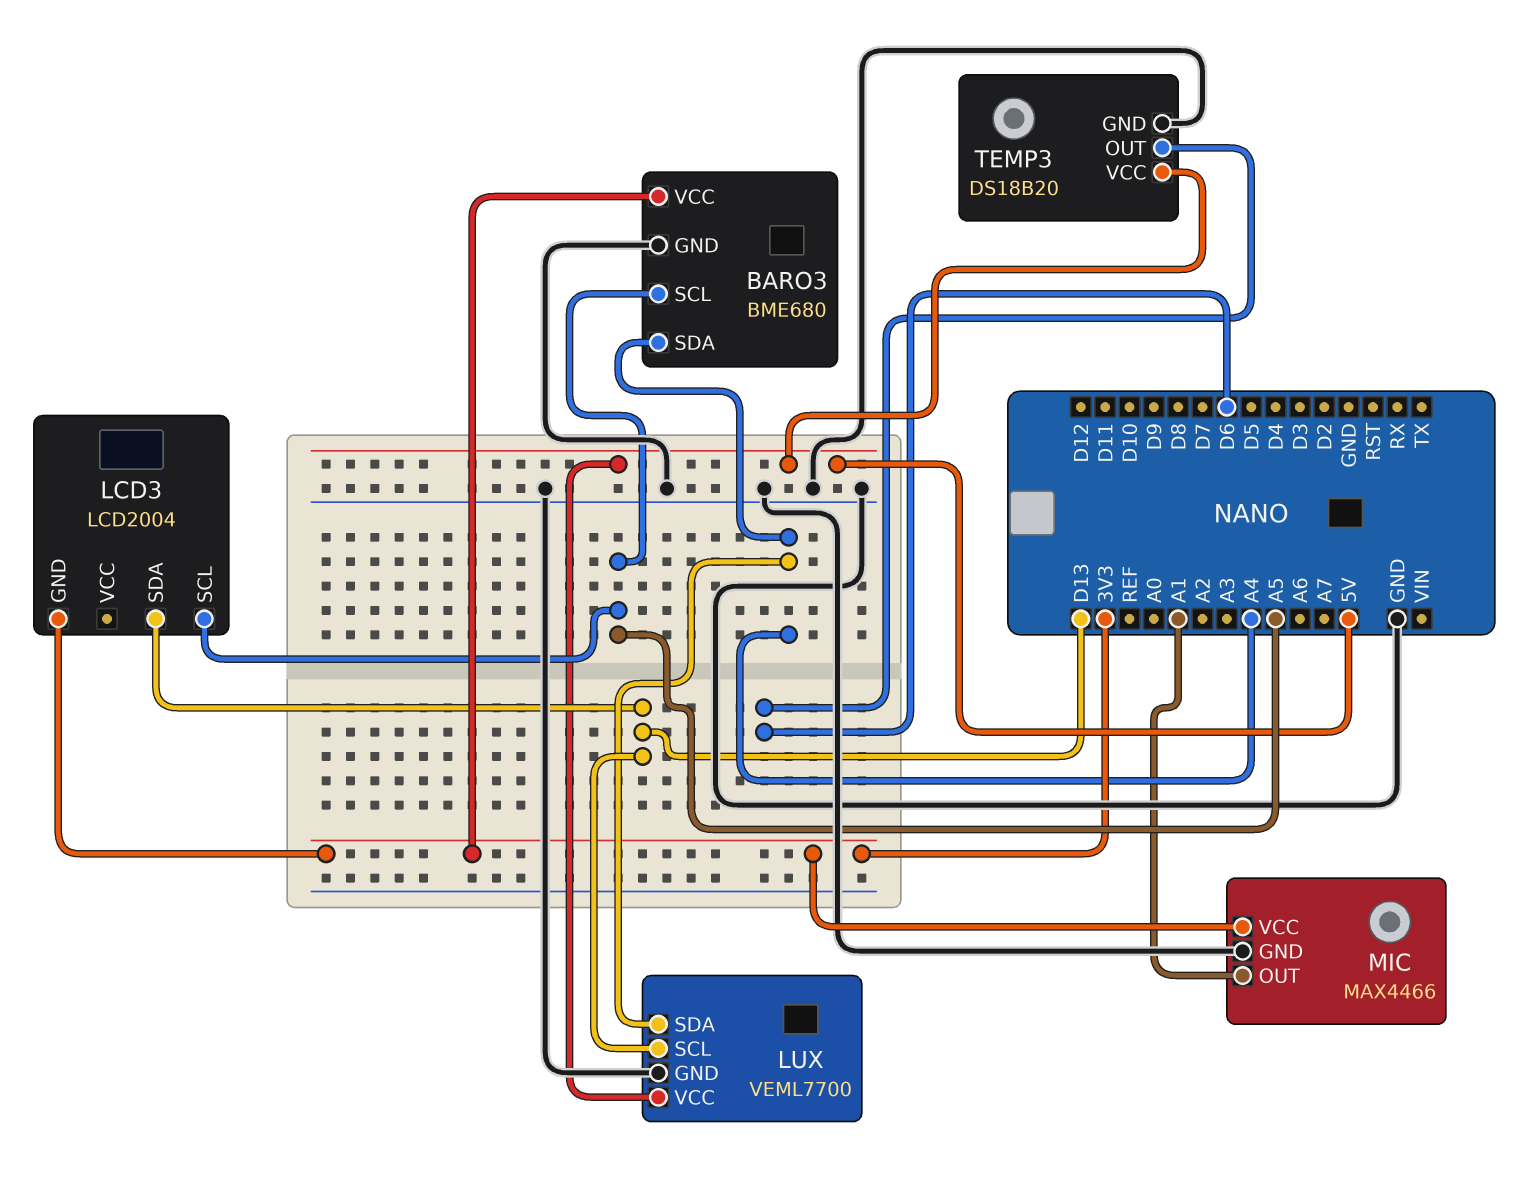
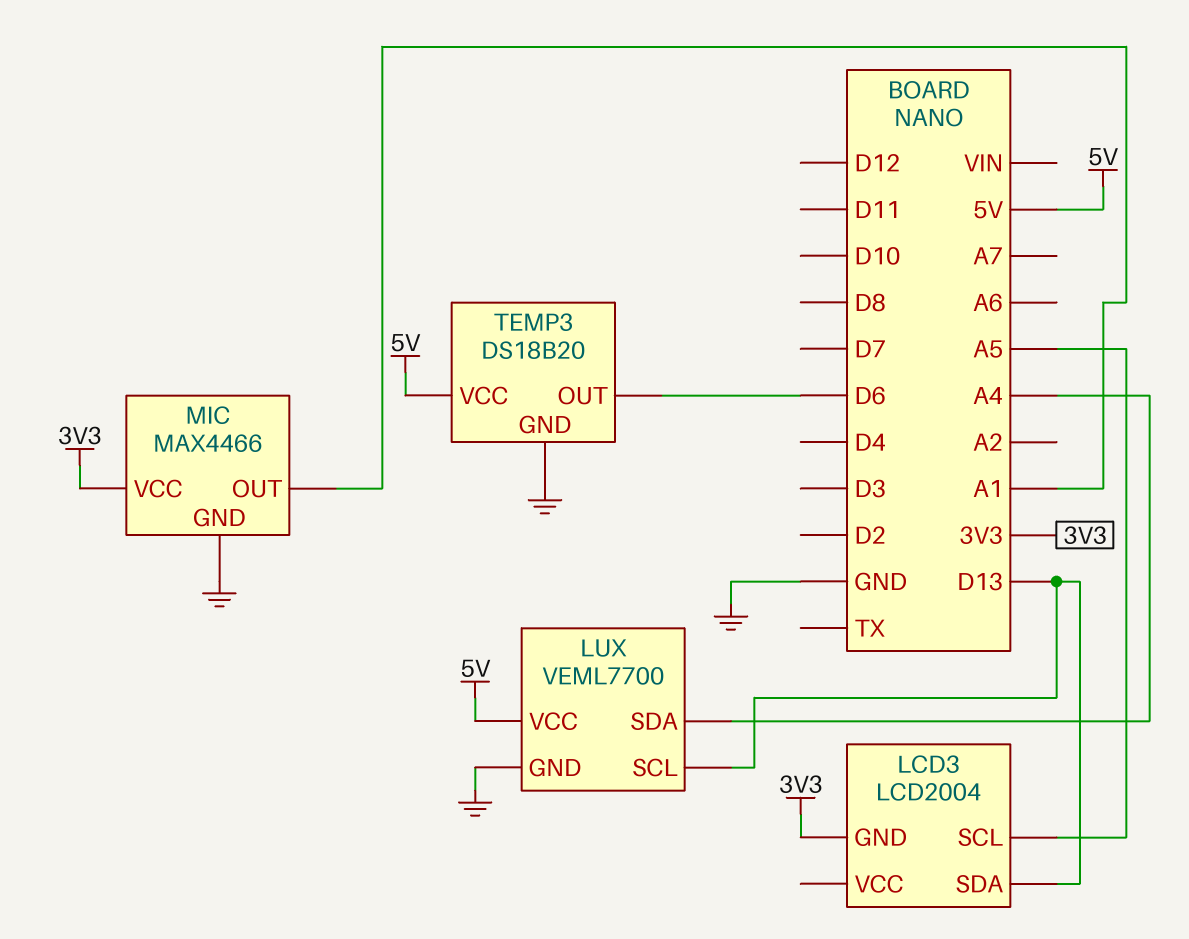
BARO3: BME680 -> none
BARO3 pin GND: GND -> none
BARO3 pin SCL: A5 -> none
BARO3 pin SDA: A4 -> none
BARO3 pin VCC: 3V3 -> none

